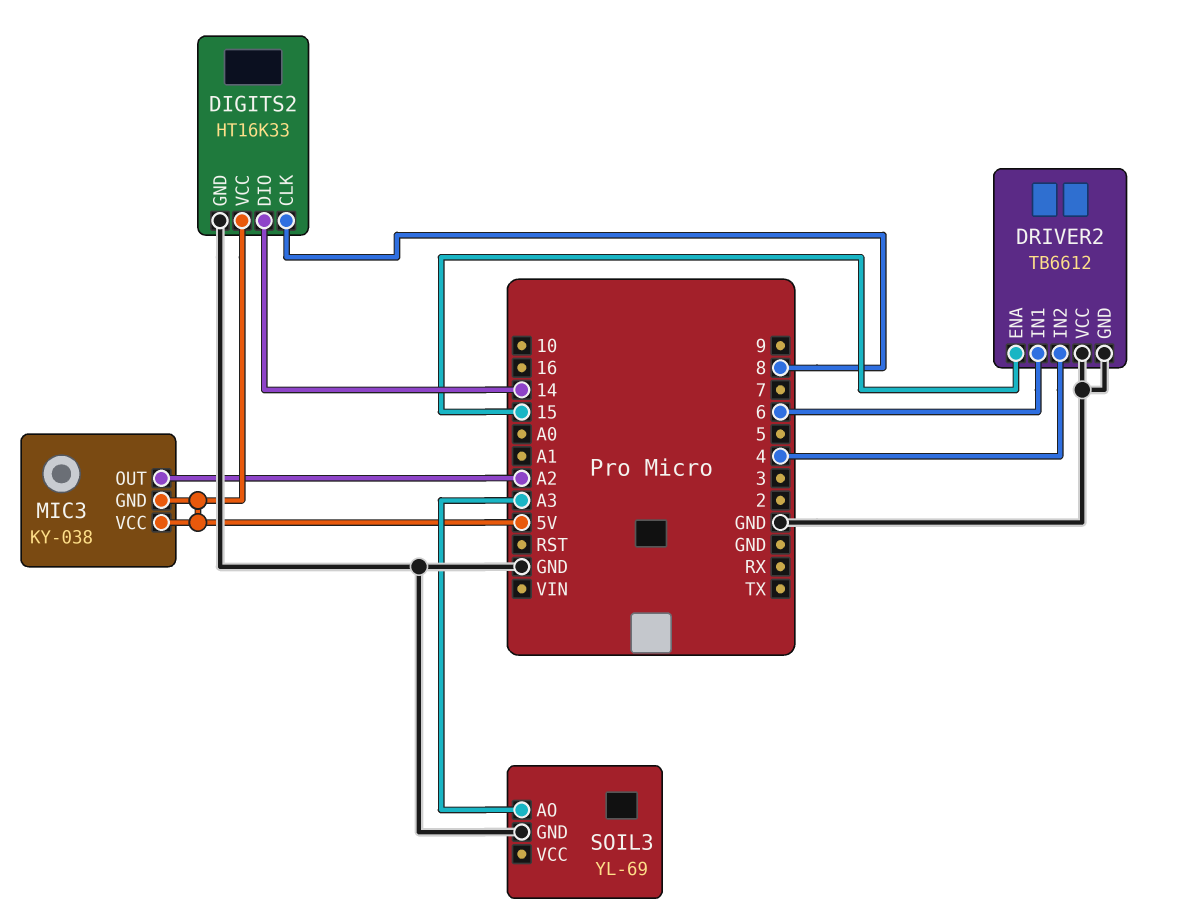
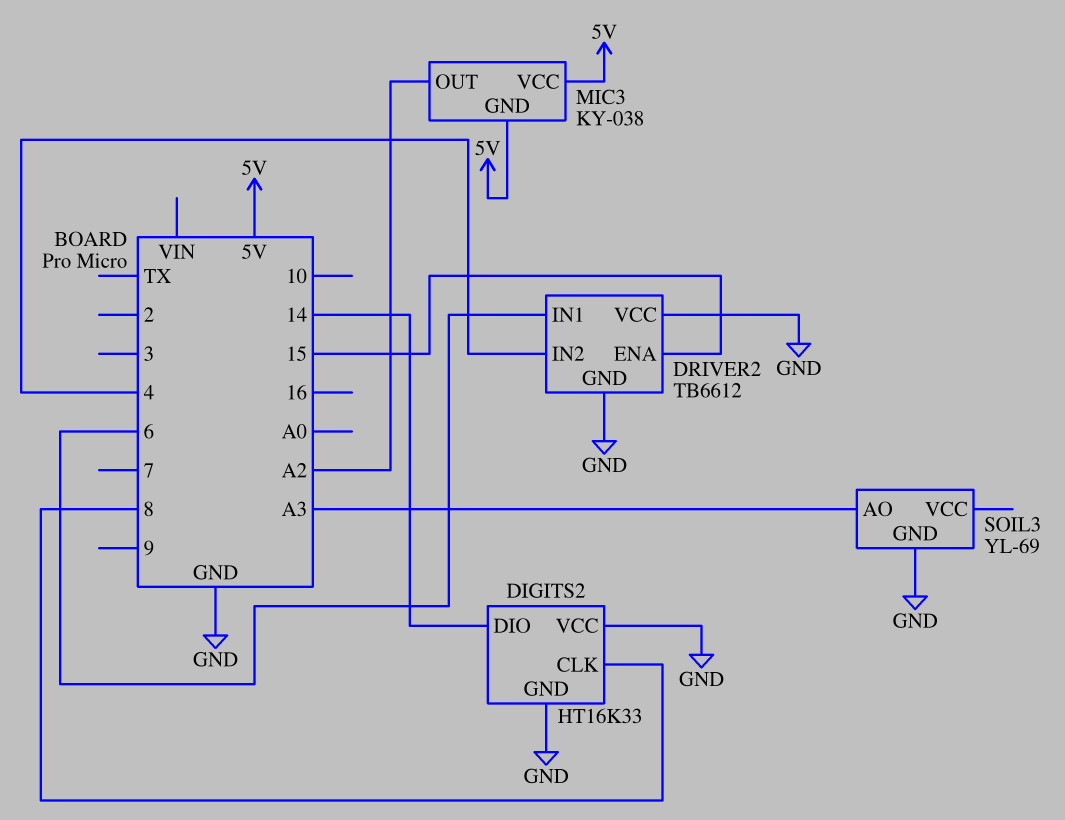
DIGITS2 pin VCC: 5V -> GND

